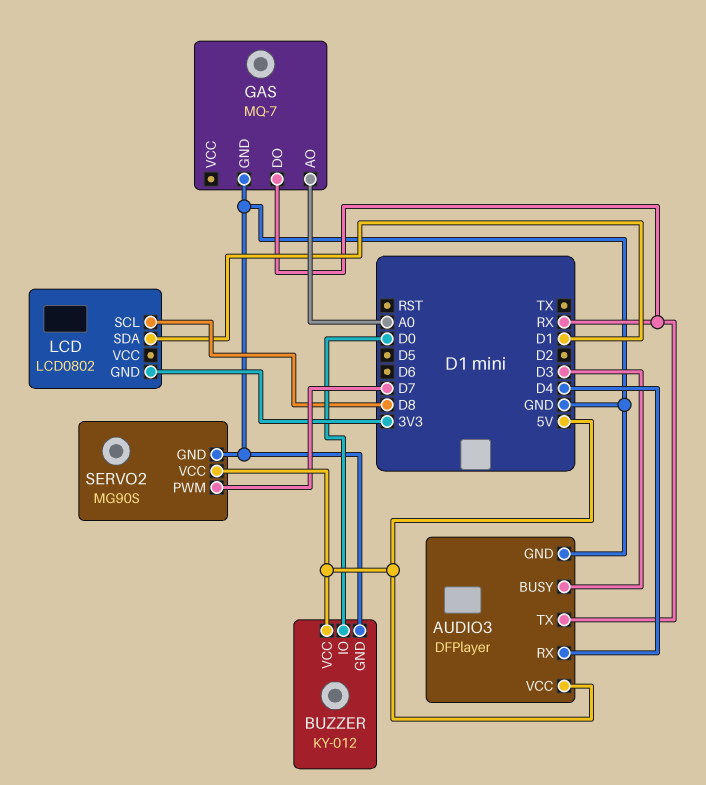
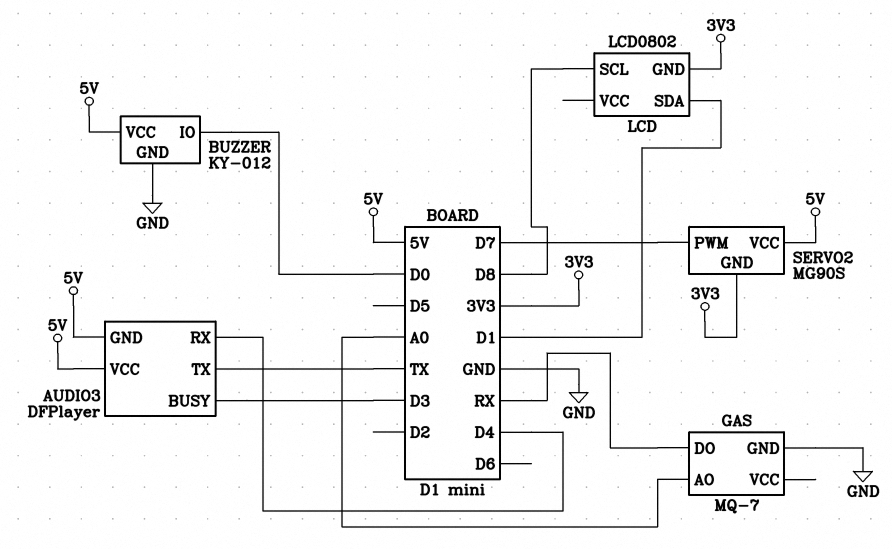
AUDIO3 pin GND: GND -> 5V
AUDIO3 pin TX: RX -> TX
SERVO2 pin GND: GND -> 3V3

